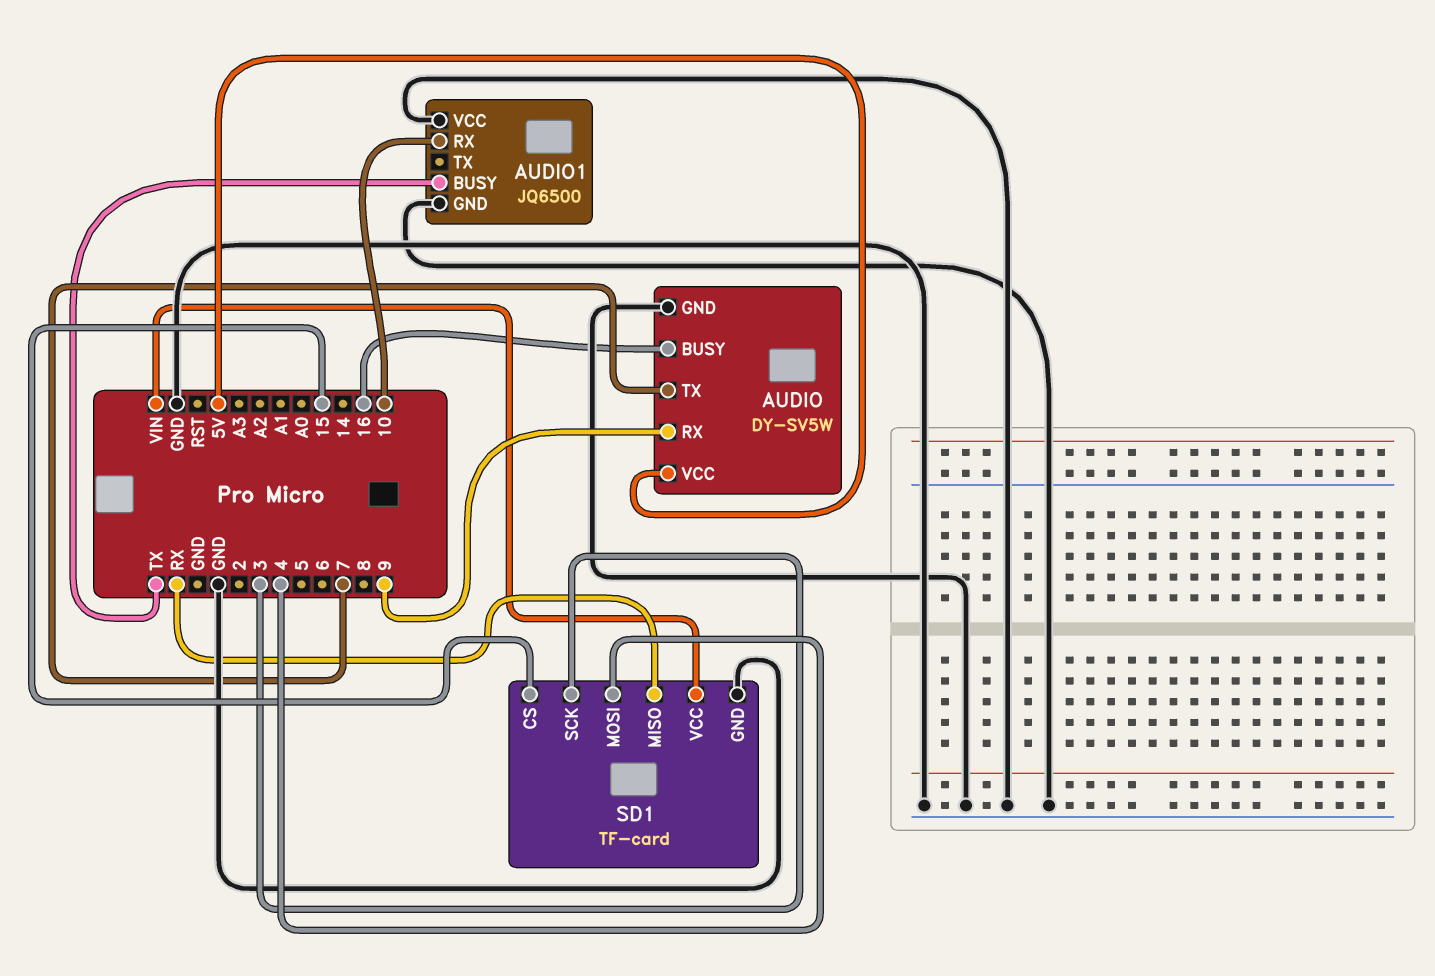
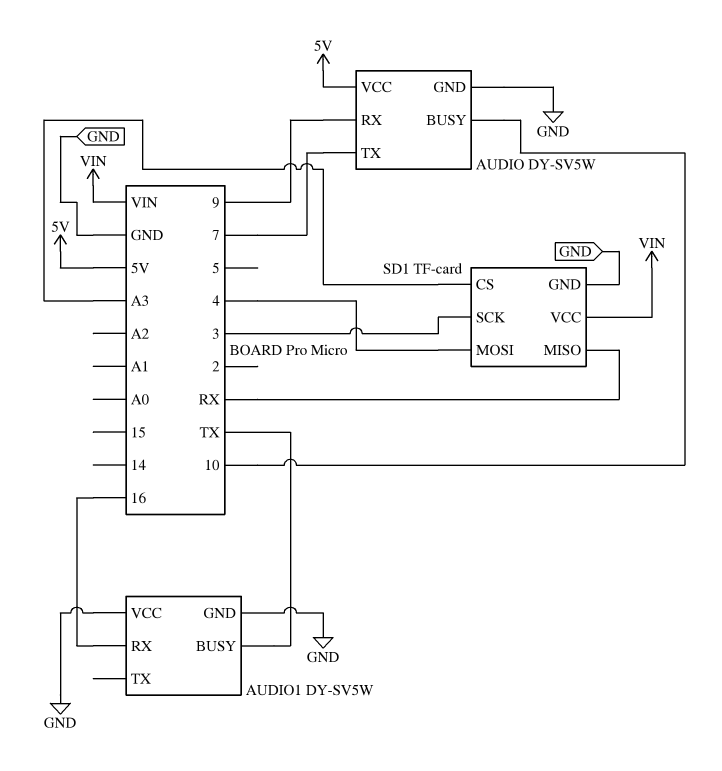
AUDIO pin BUSY: 16 -> 10
AUDIO1: JQ6500 -> DY-SV5W
AUDIO1 pin RX: 10 -> 16
SD1 pin CS: 15 -> A3

